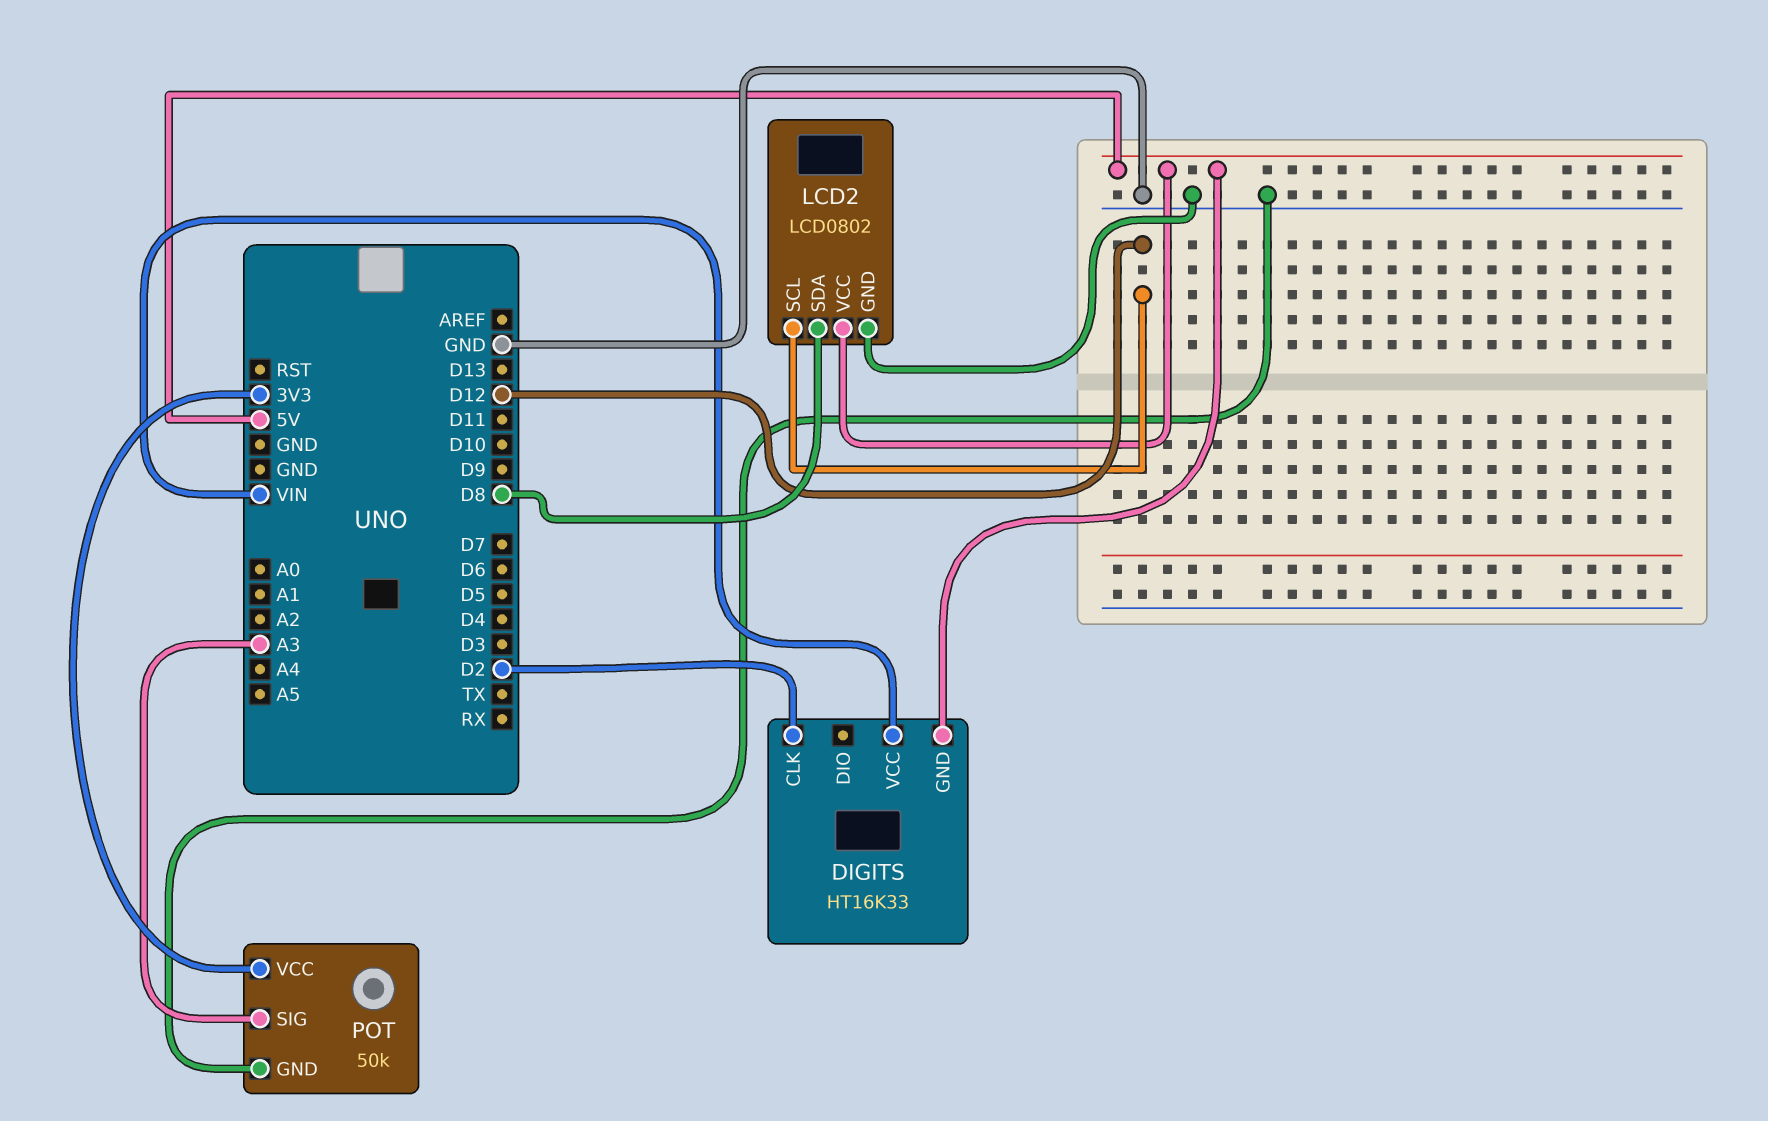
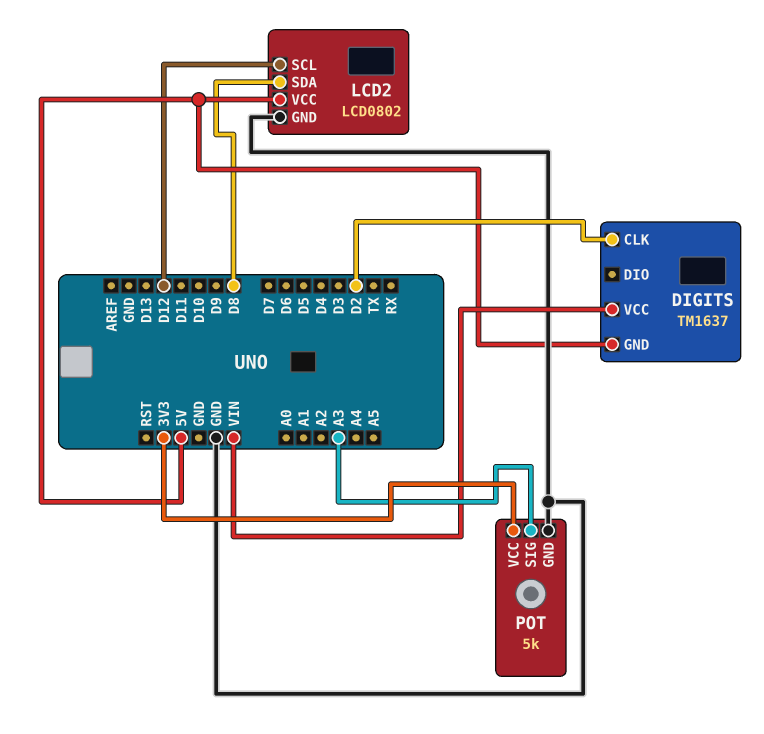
DIGITS: HT16K33 -> TM1637
POT: 50k -> 5k

